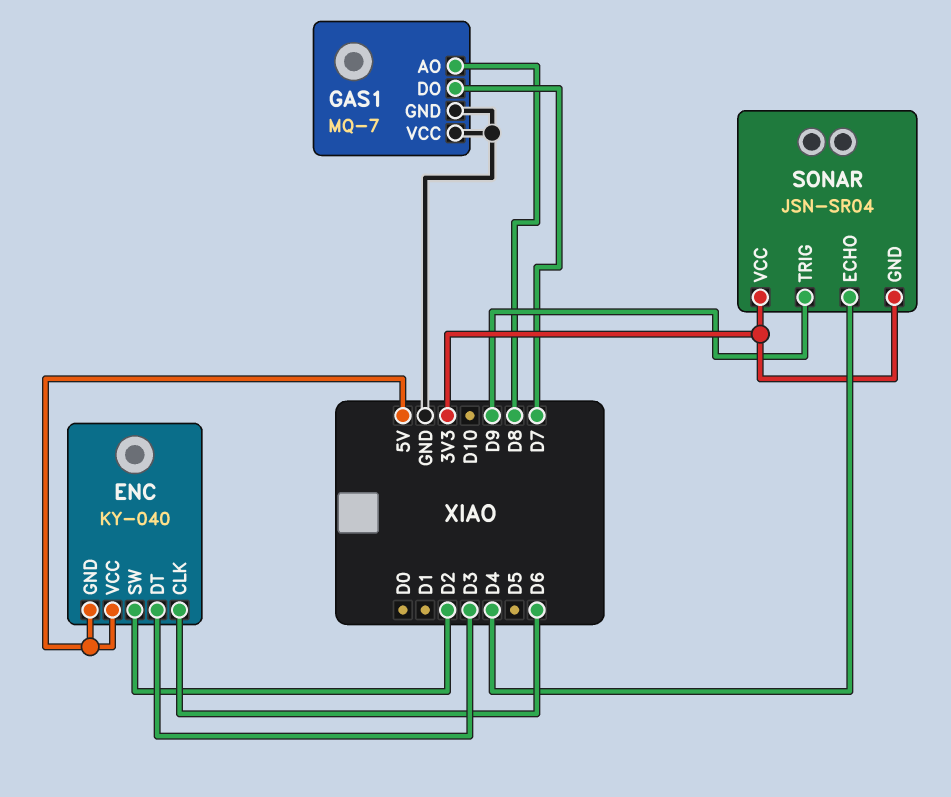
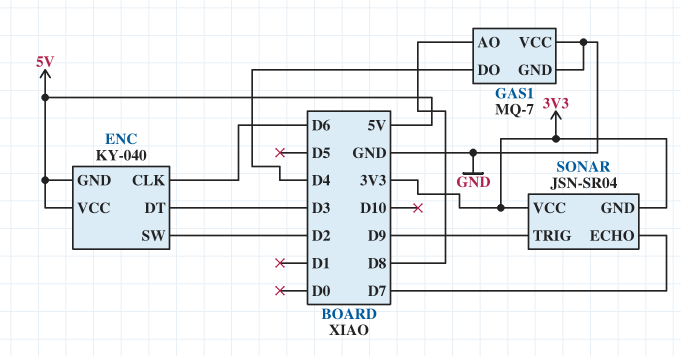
GAS1 pin DO: D7 -> D4
SONAR pin ECHO: D4 -> D7

